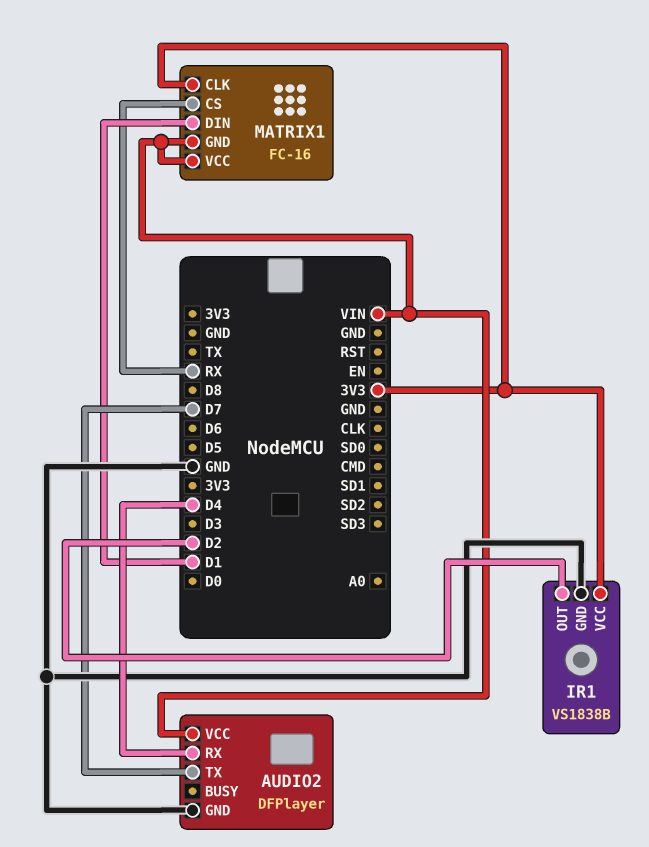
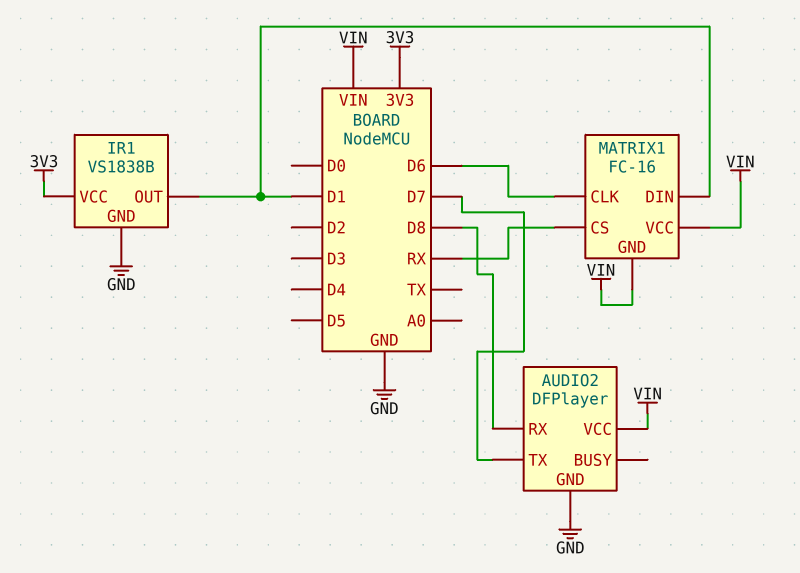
AUDIO2 pin RX: D4 -> D8
IR1 pin OUT: D2 -> D1
MATRIX1 pin CLK: 3V3 -> D6

